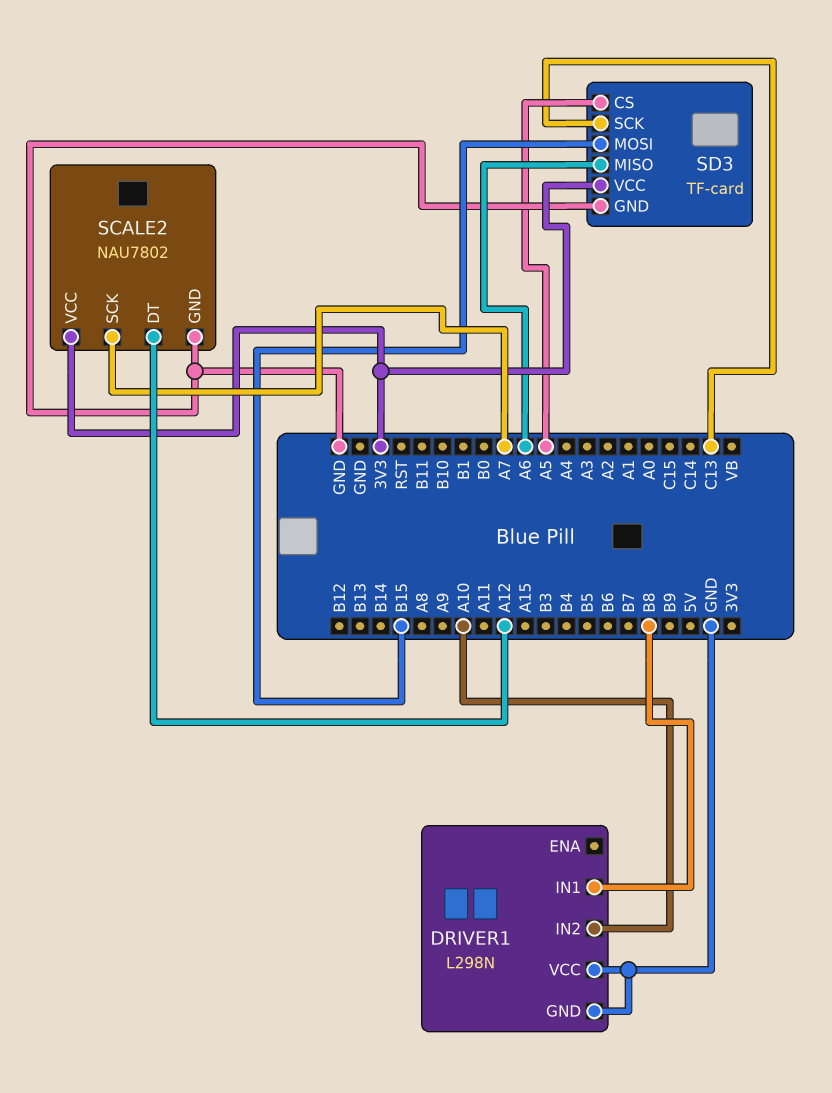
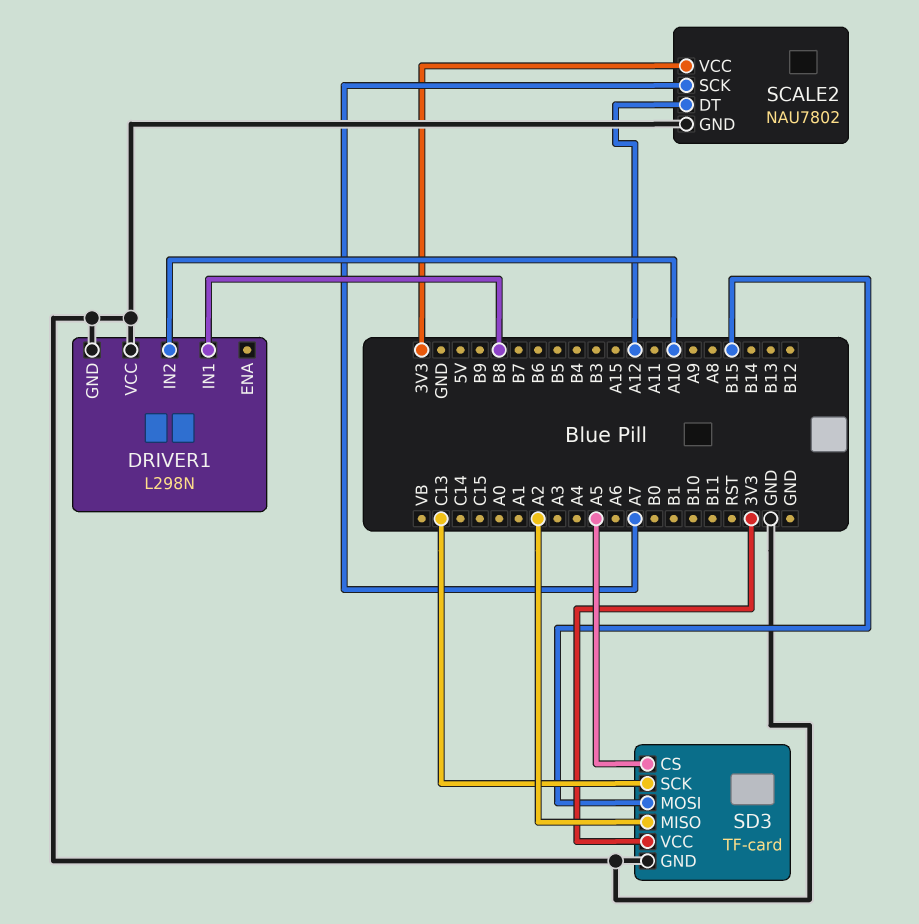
SD3 pin MISO: A6 -> A2

